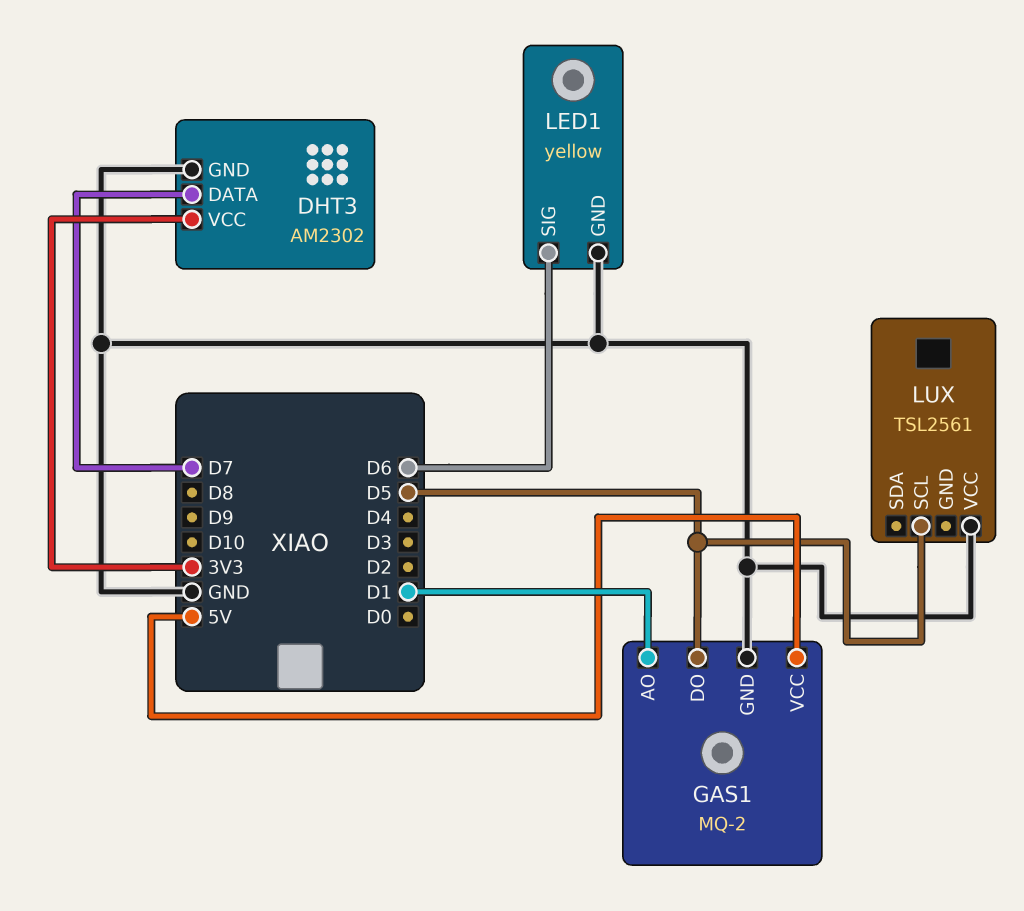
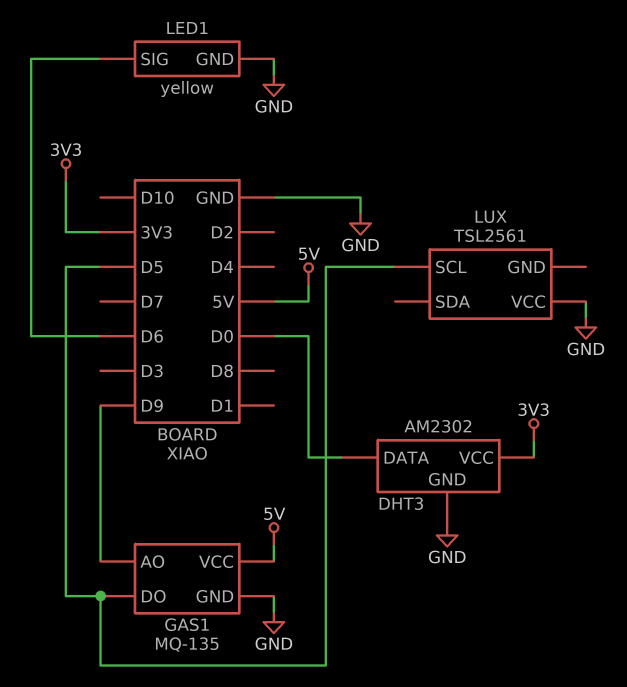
DHT3 pin DATA: D7 -> D0
GAS1: MQ-2 -> MQ-135
GAS1 pin AO: D1 -> D9

